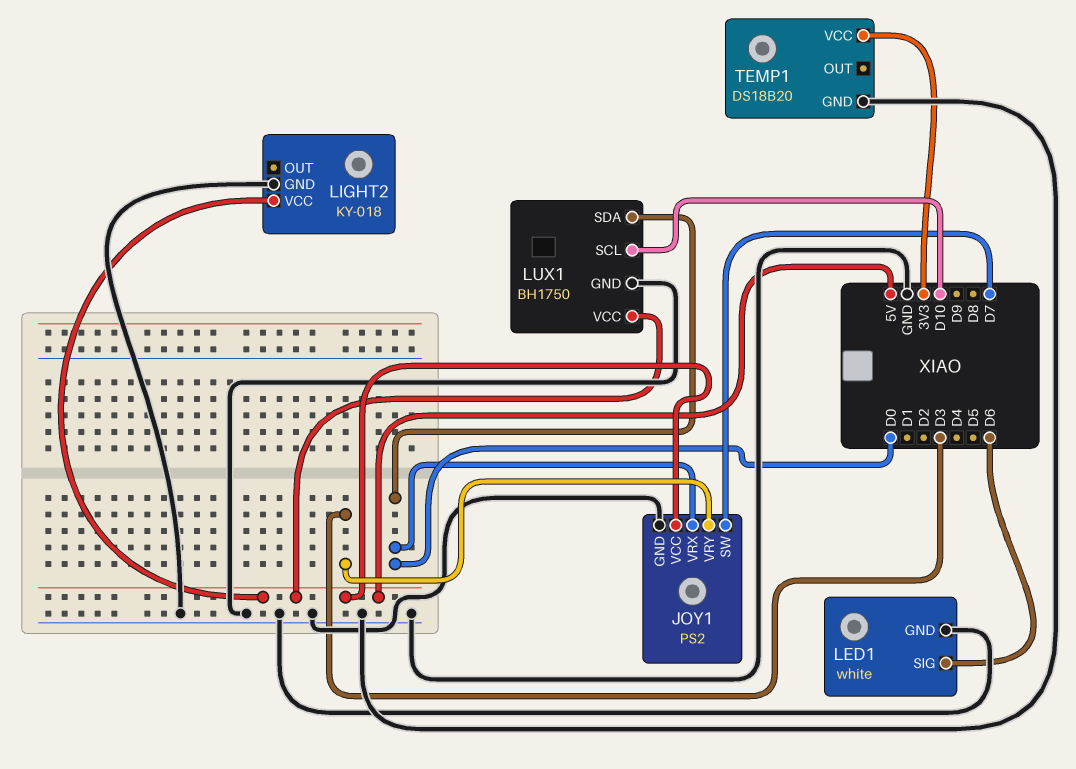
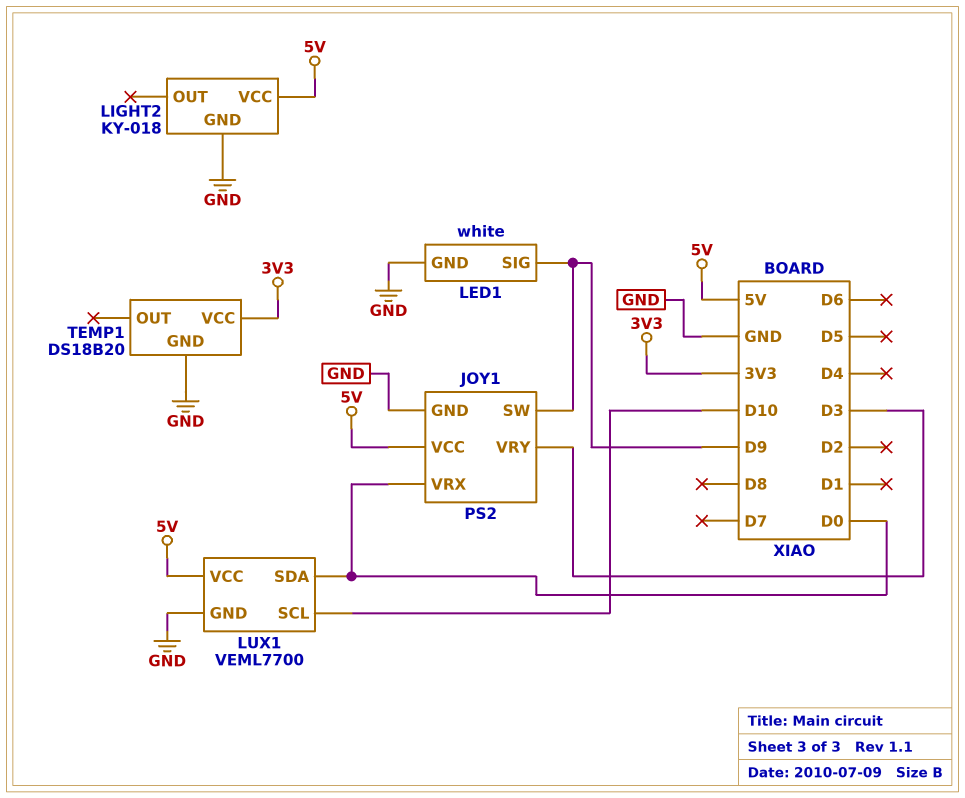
JOY1 pin SW: D7 -> D9
LED1 pin SIG: D6 -> D9
LUX1: BH1750 -> VEML7700

